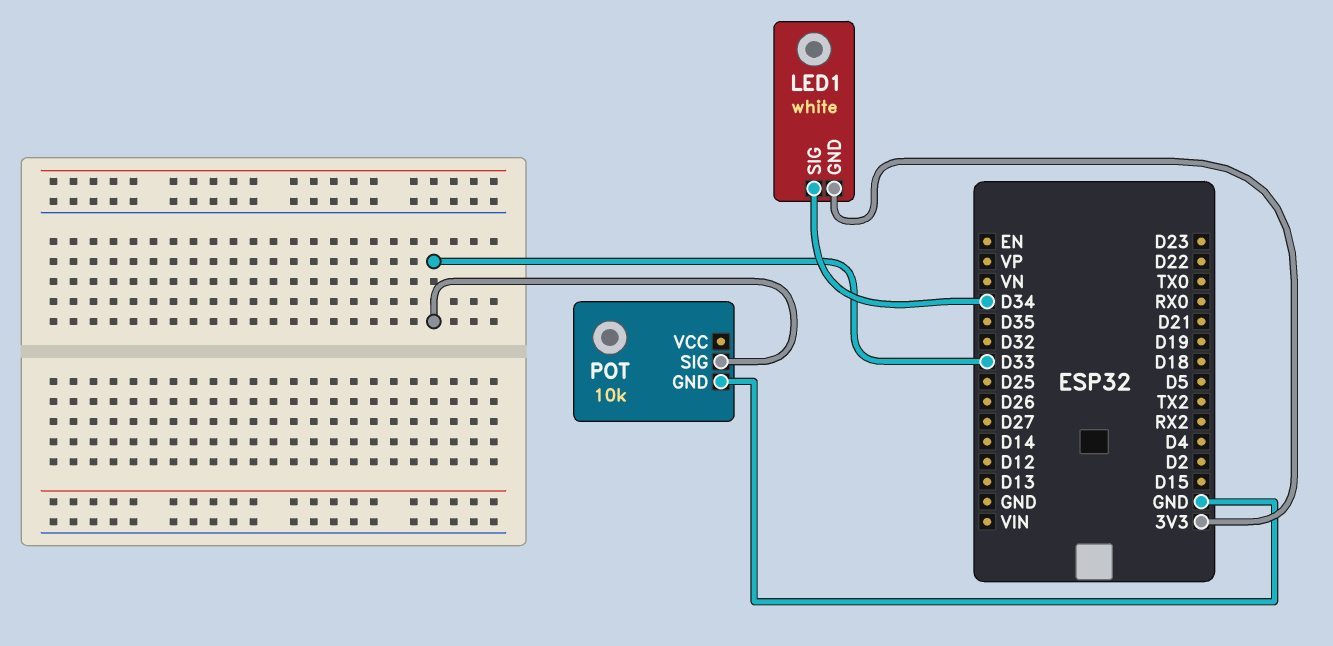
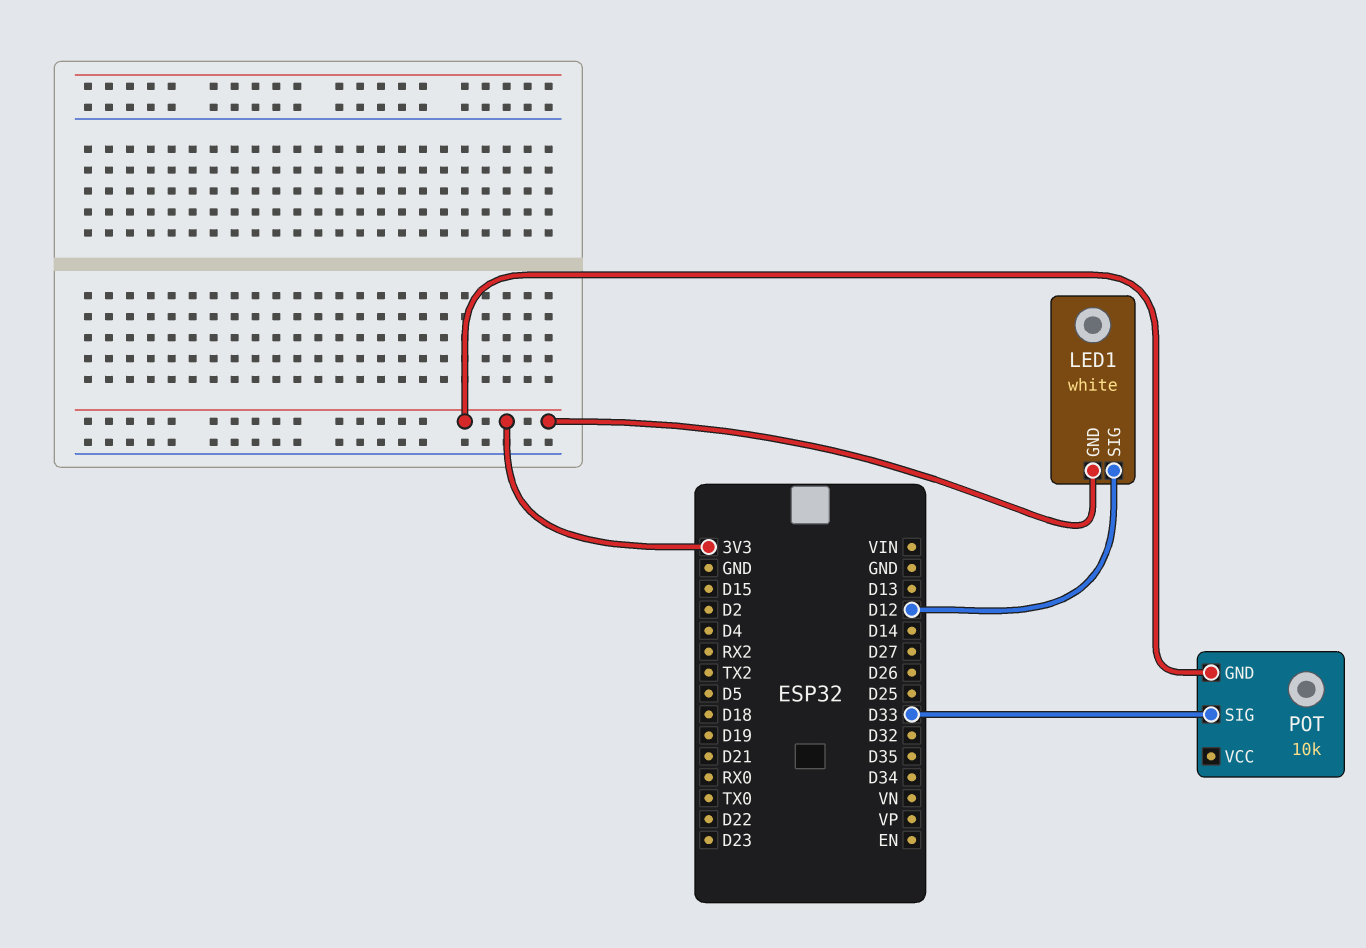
LED1 pin SIG: D34 -> D12
POT pin GND: GND -> 3V3

